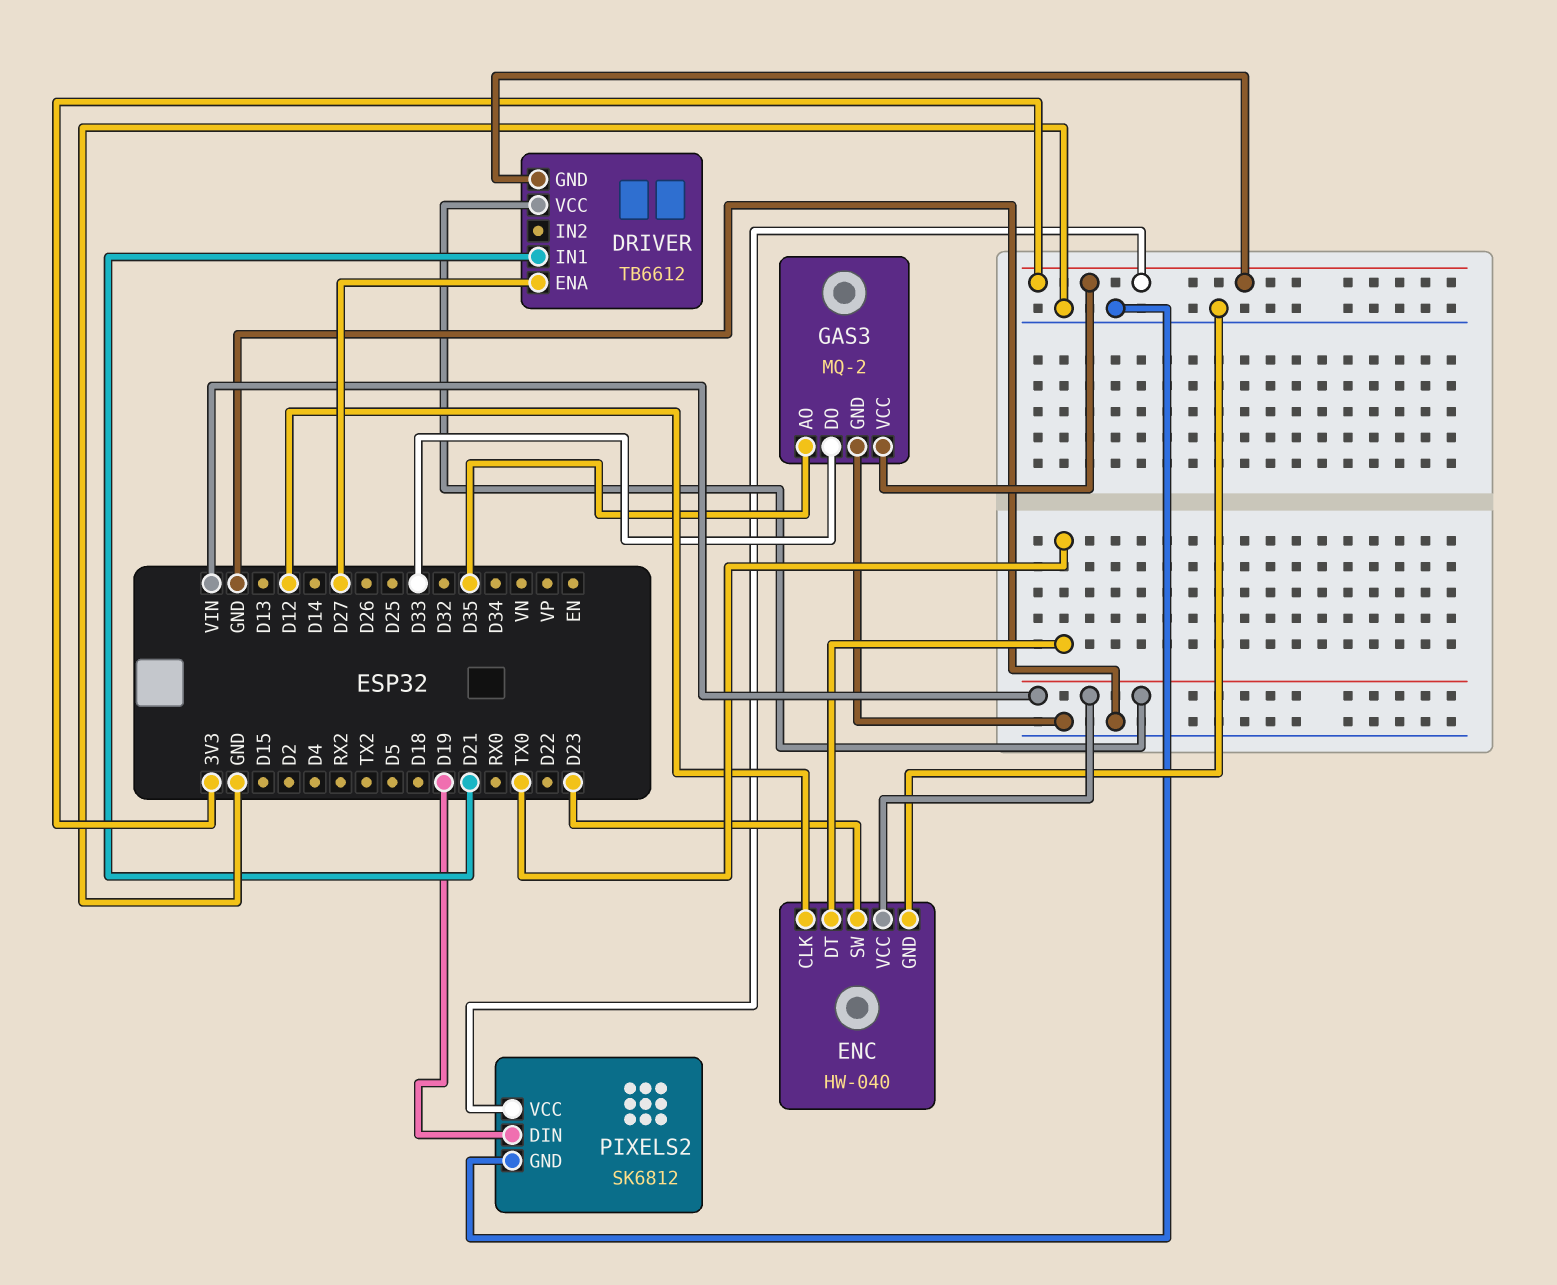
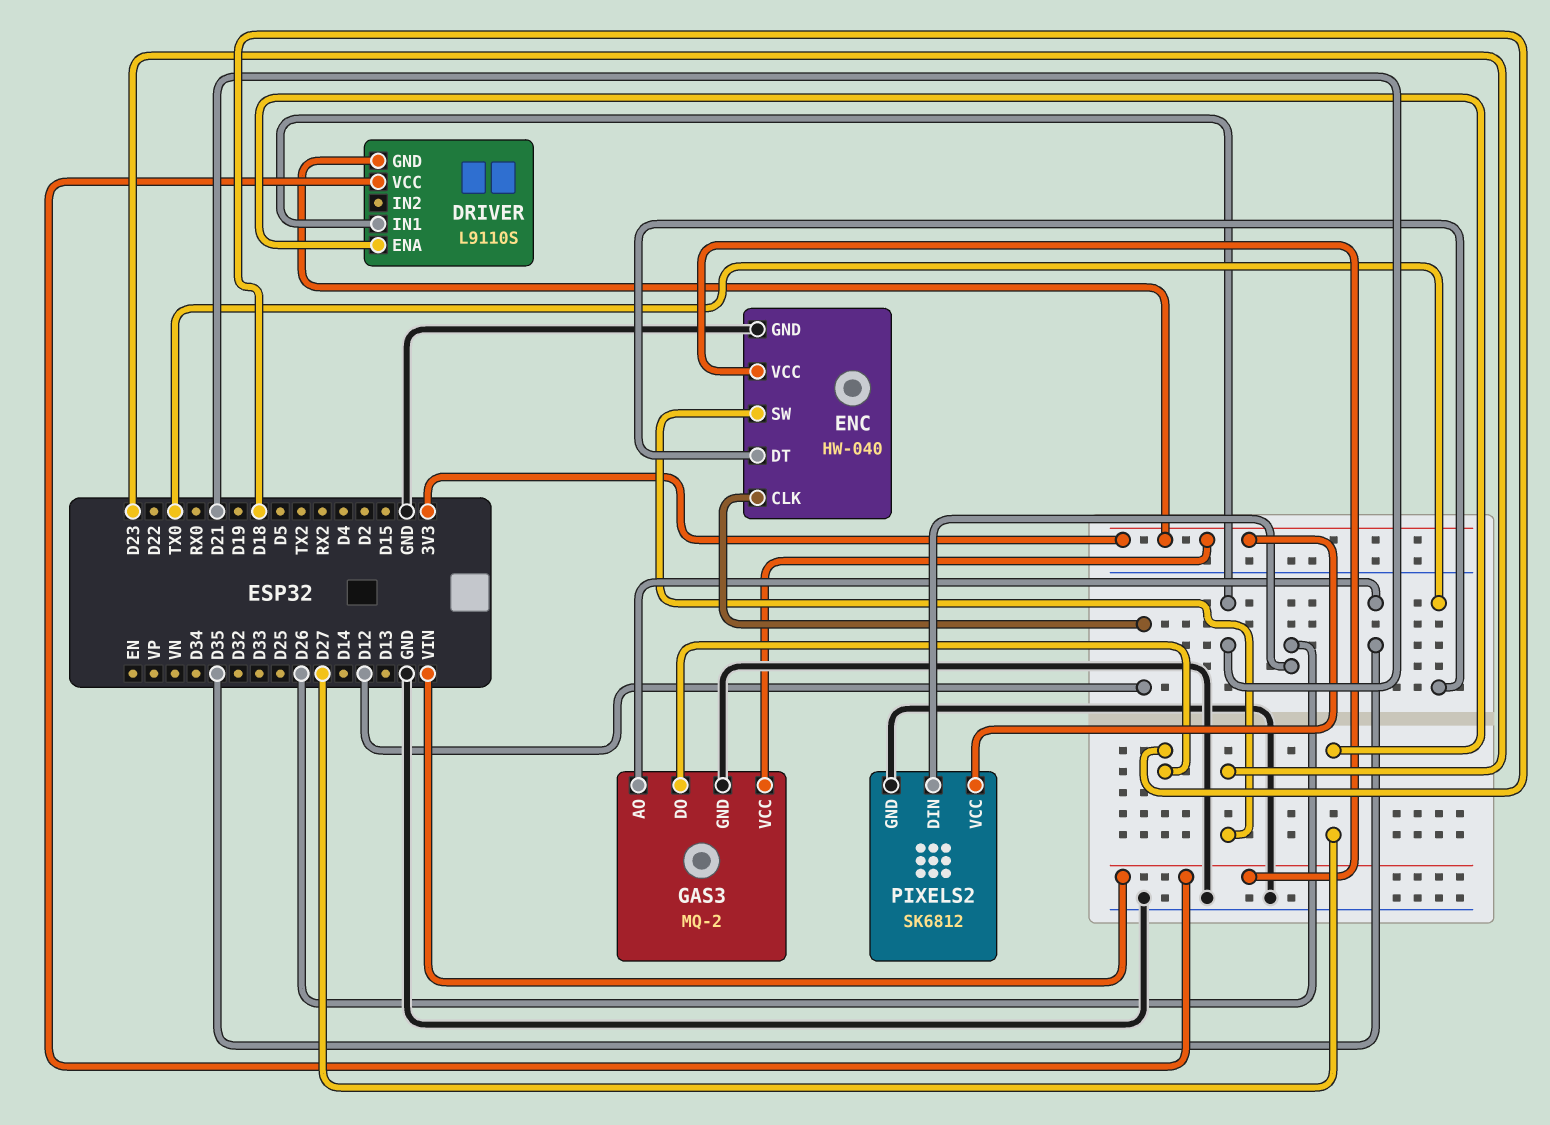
DRIVER: TB6612 -> L9110S
GAS3 pin DO: D33 -> D18
PIXELS2 pin DIN: D19 -> D26

